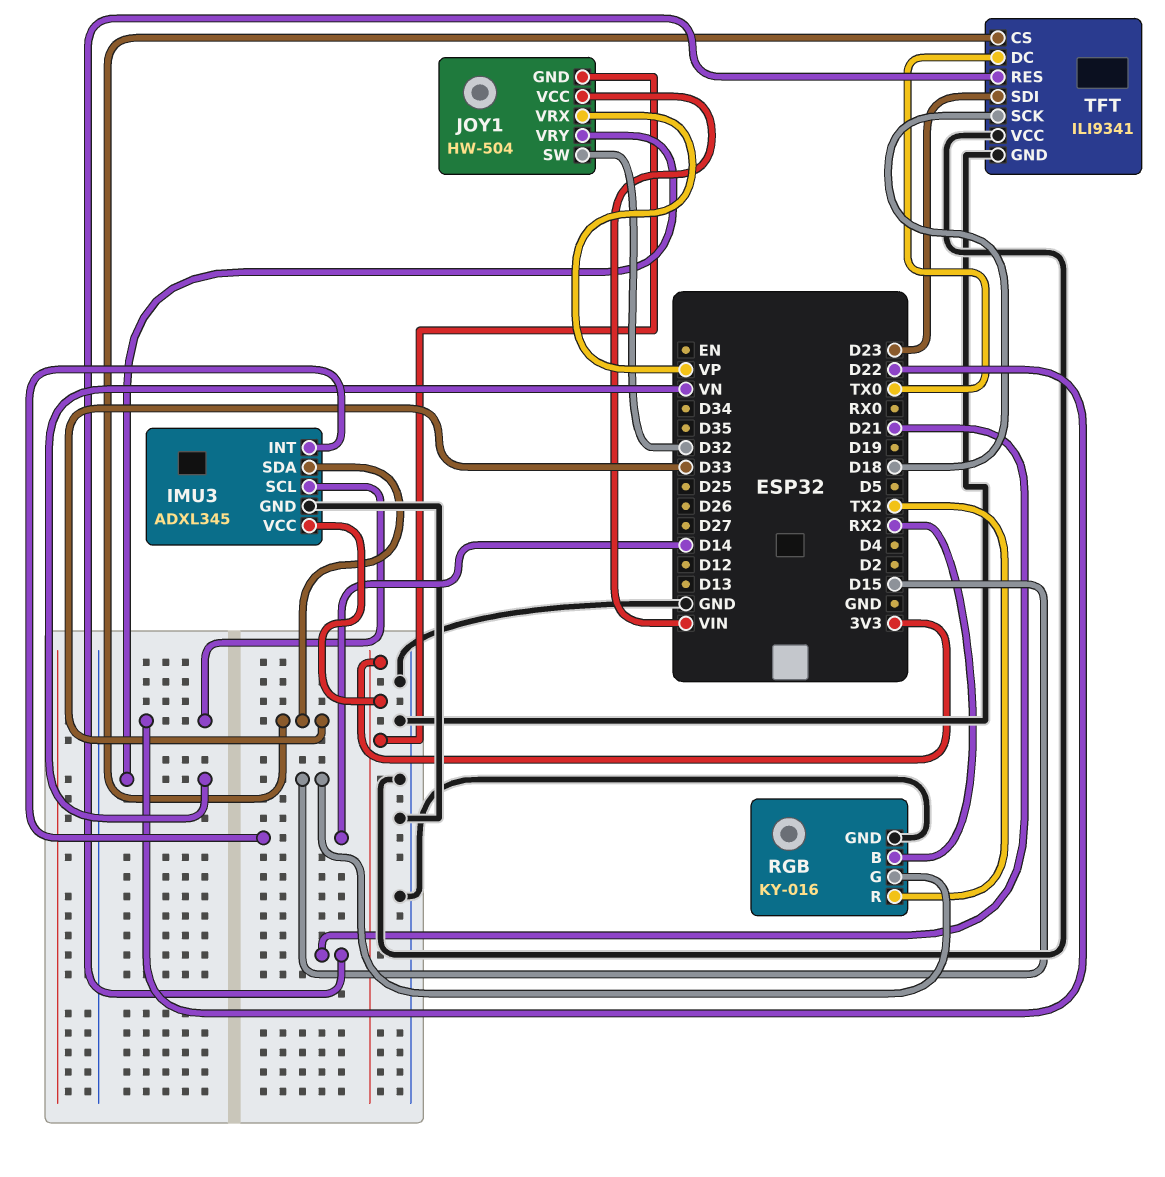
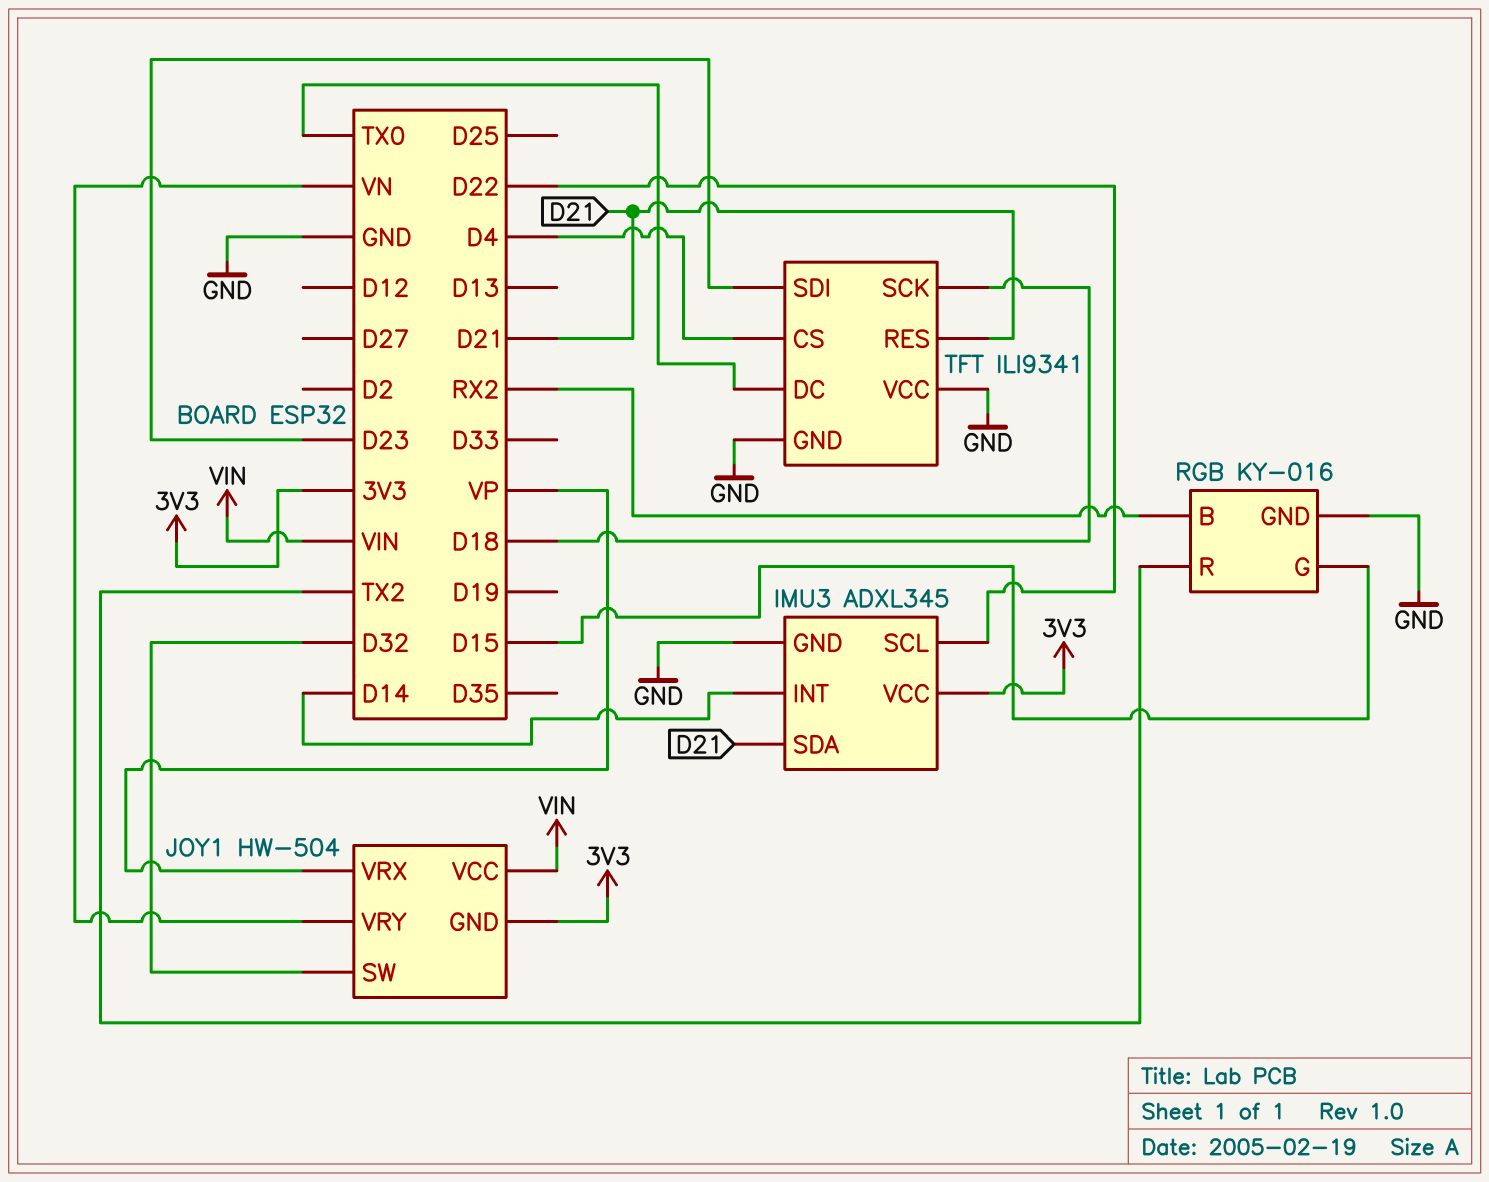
IMU3 pin SDA: D33 -> D21
TFT pin CS: D33 -> D4

